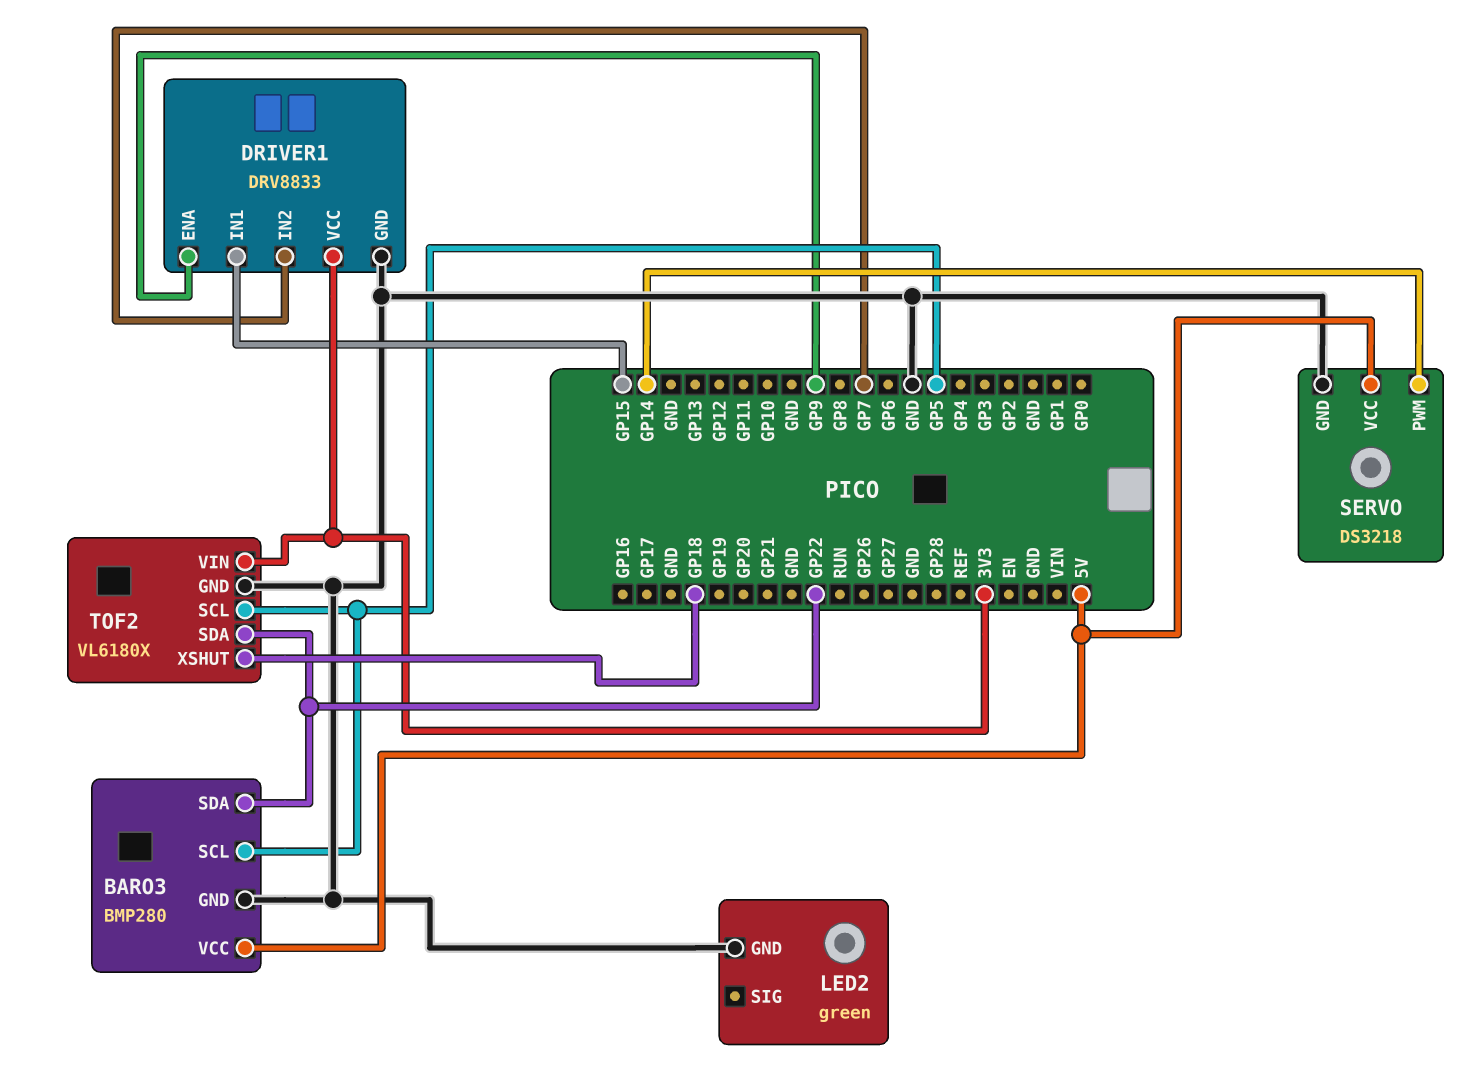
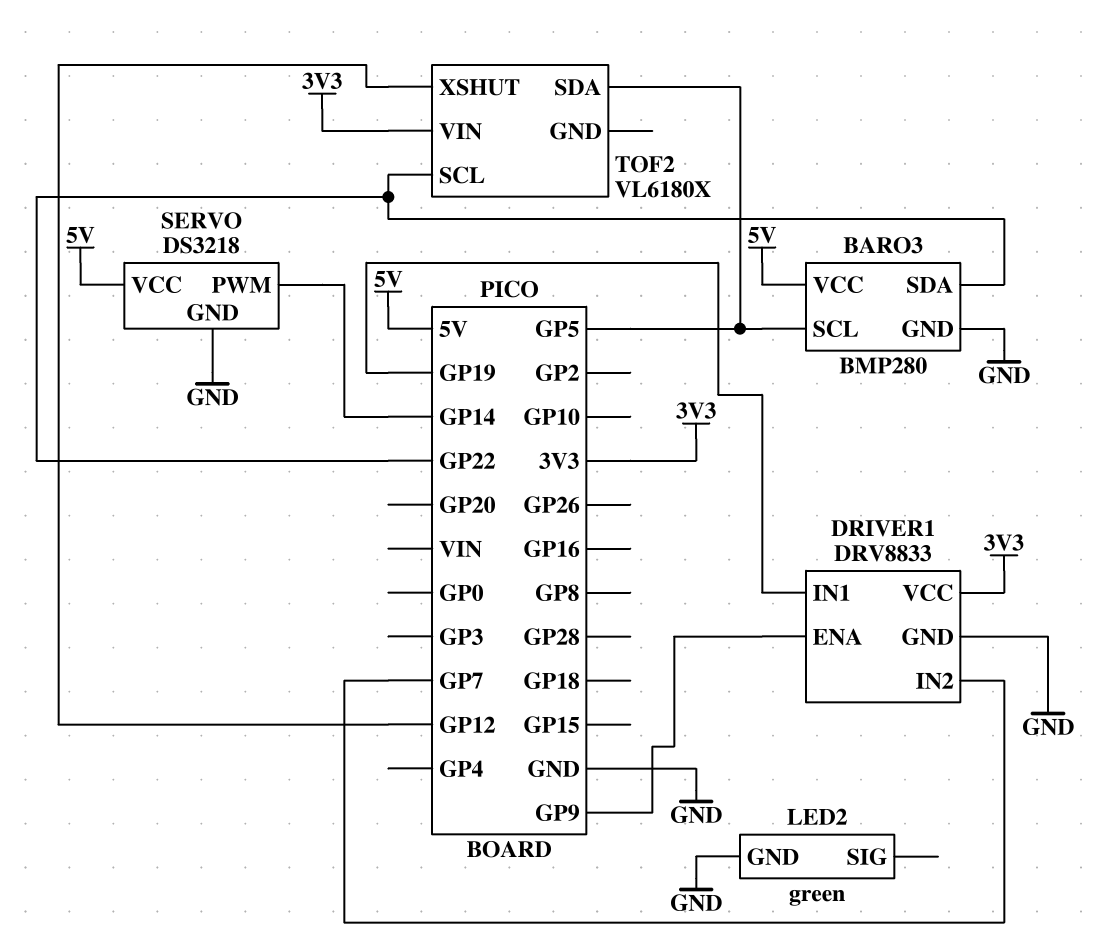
DRIVER1 pin IN1: GP15 -> GP19
TOF2 pin GND: GND -> none
TOF2 pin SCL: GP5 -> GP22
TOF2 pin SDA: GP22 -> GP5
TOF2 pin XSHUT: GP18 -> GP12

